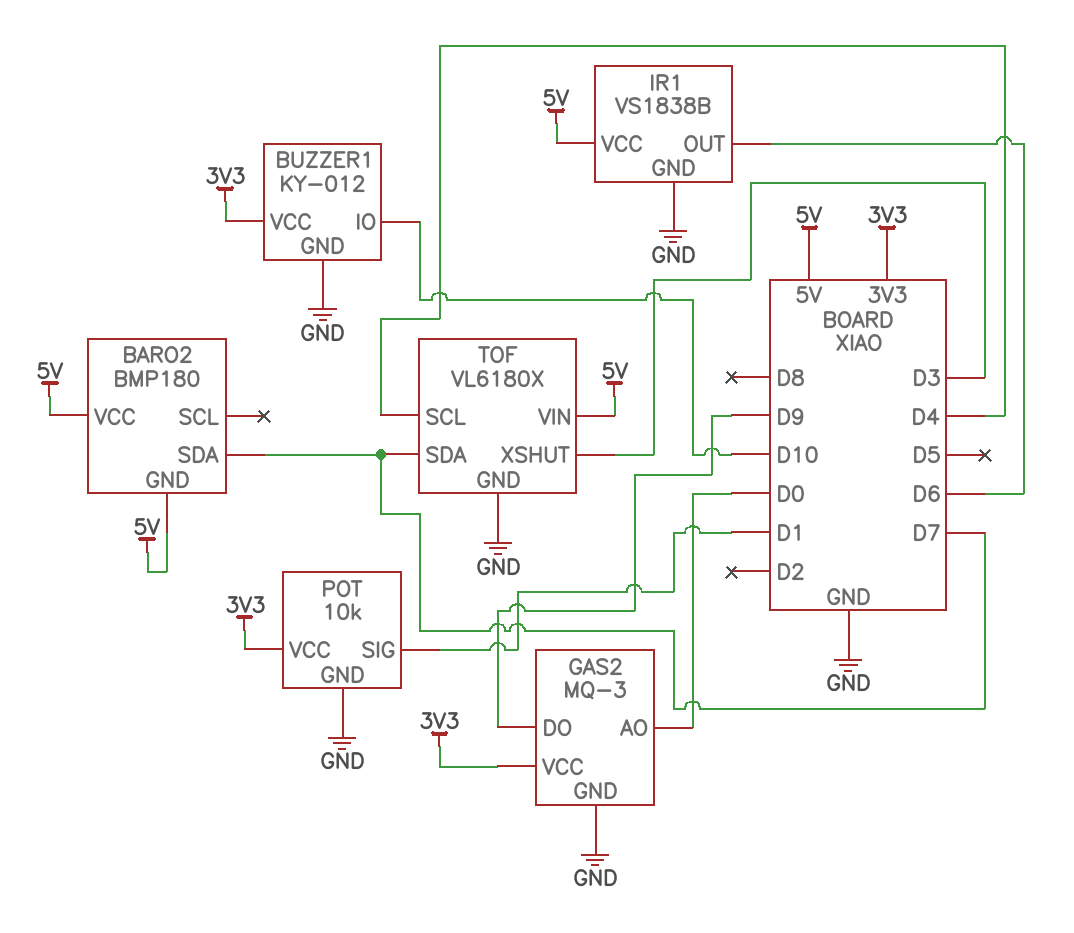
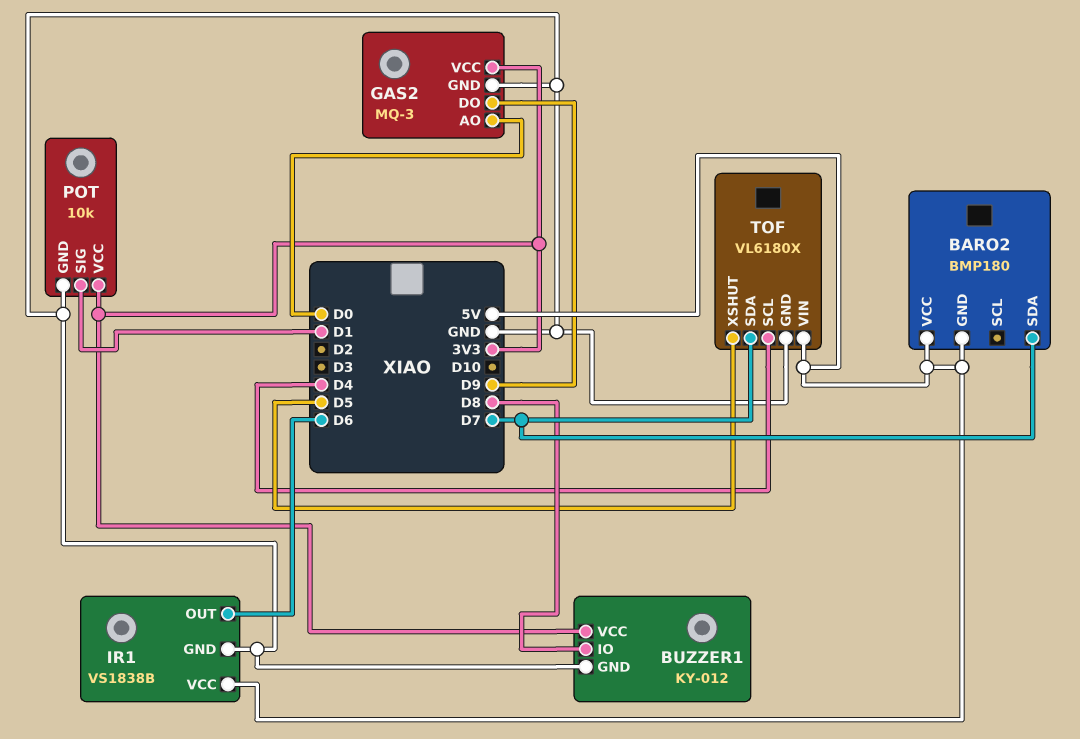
BUZZER1 pin IO: D10 -> D8
TOF pin XSHUT: D3 -> D5

